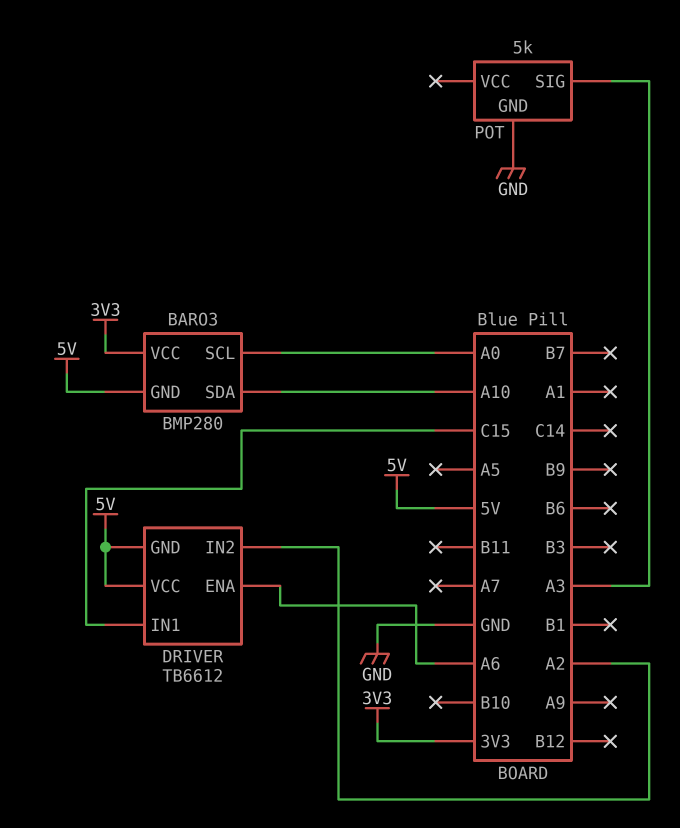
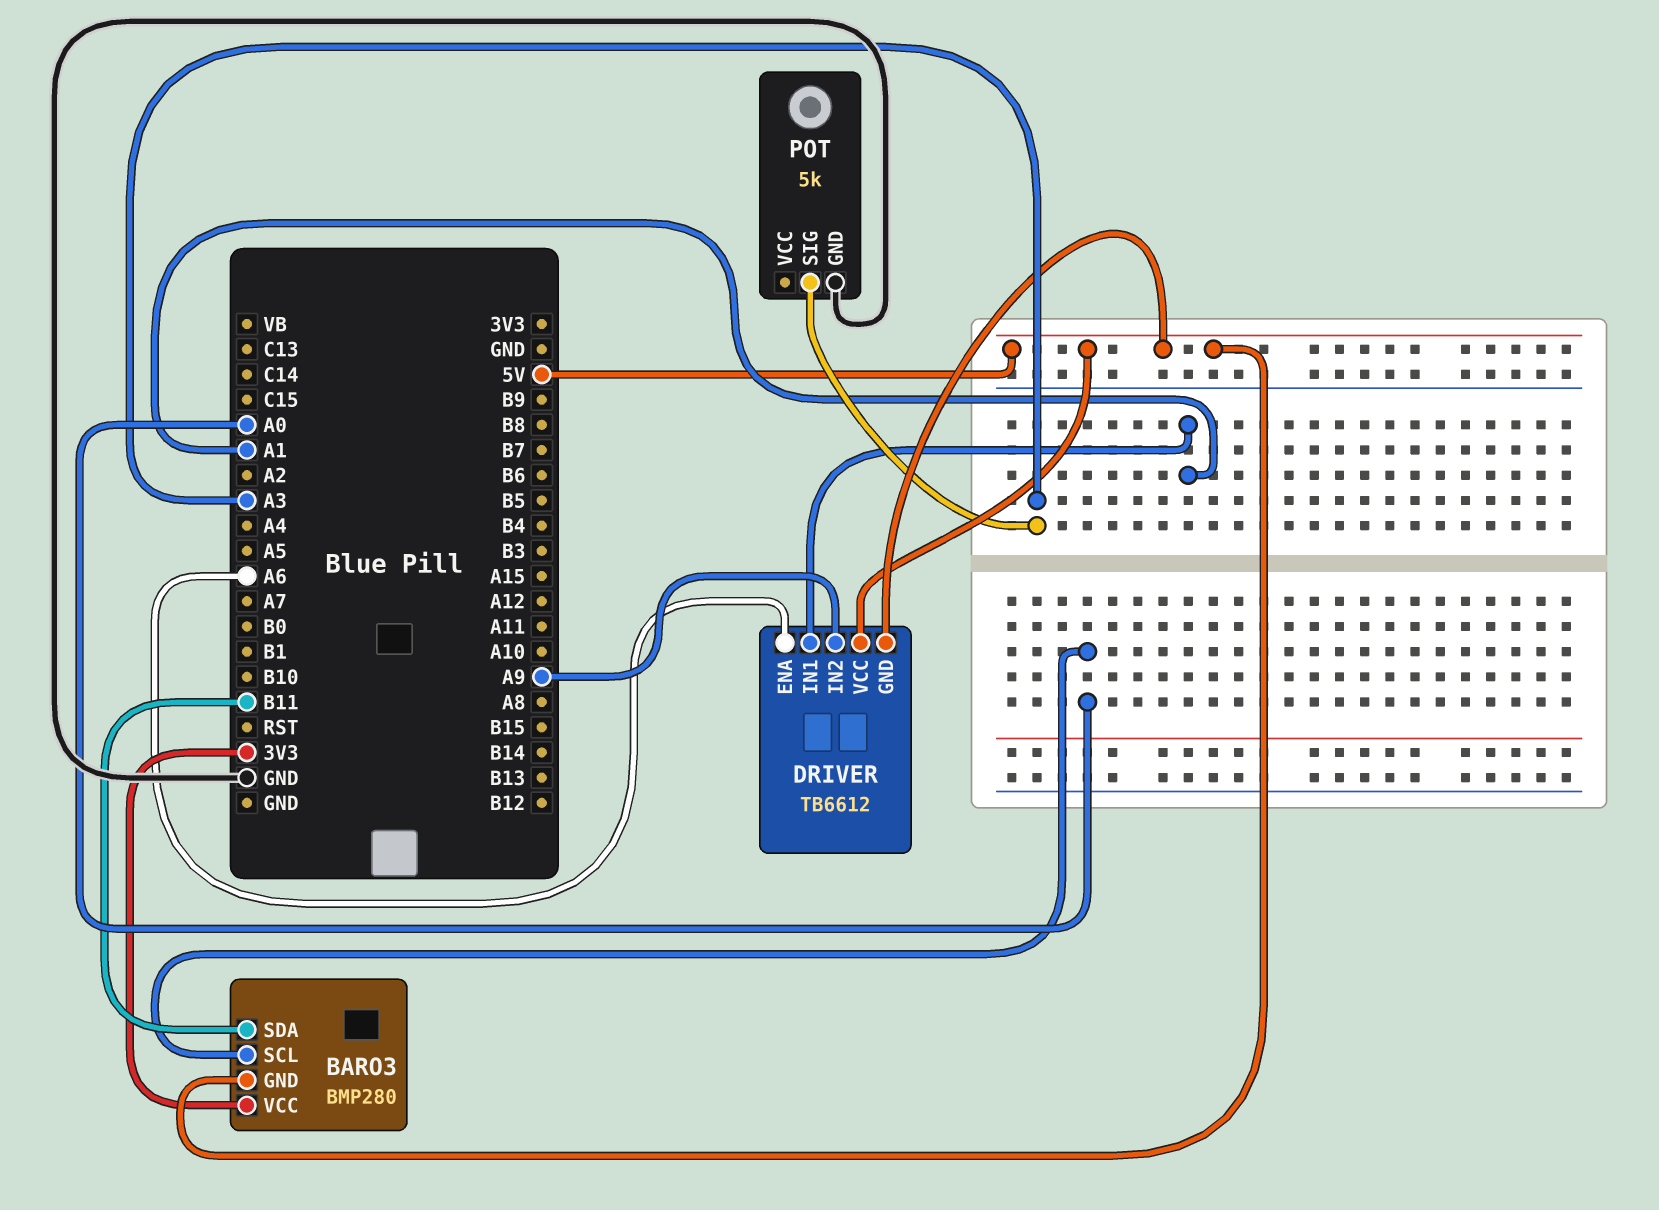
BARO3 pin SDA: A10 -> B11
DRIVER pin IN1: C15 -> A1
DRIVER pin IN2: A2 -> A9

